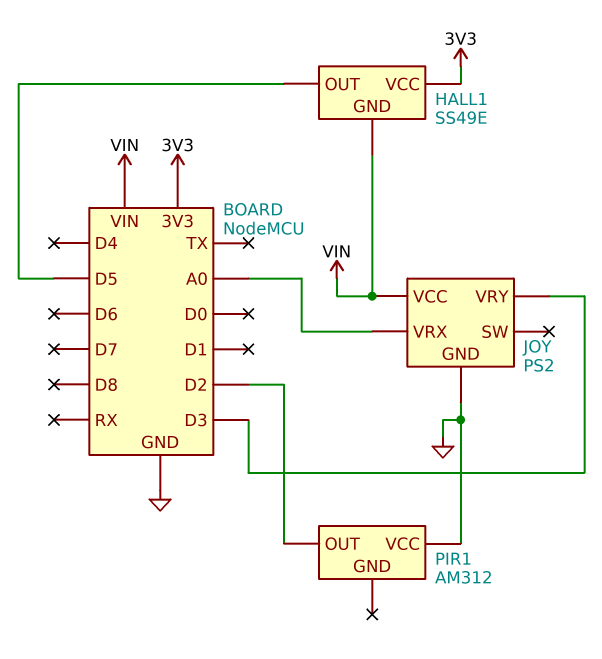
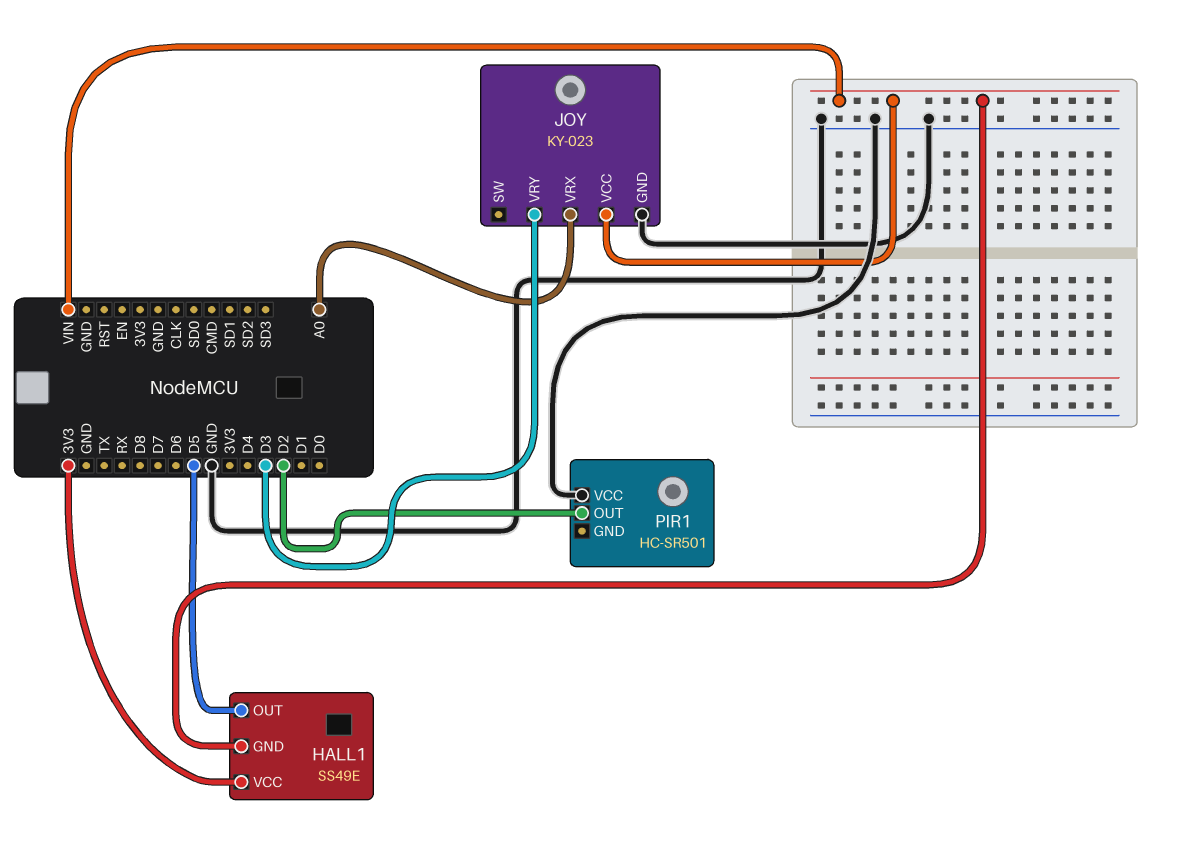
JOY: PS2 -> KY-023
PIR1: AM312 -> HC-SR501

